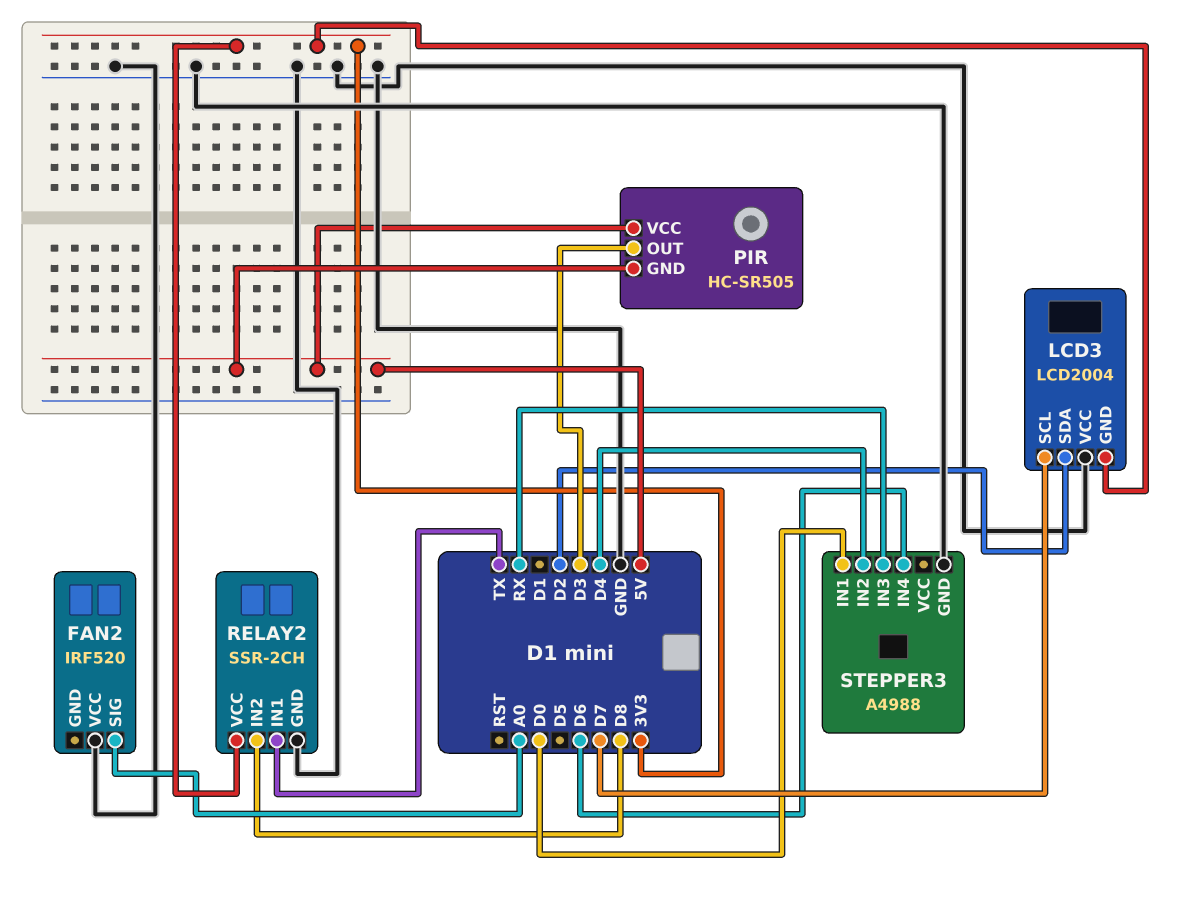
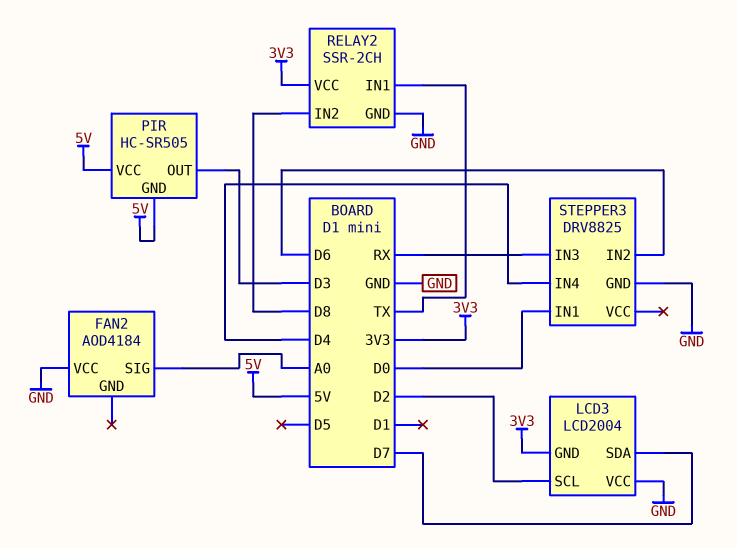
FAN2: IRF520 -> AOD4184
LCD3 pin SCL: D7 -> D2
LCD3 pin SDA: D2 -> D7
STEPPER3: A4988 -> DRV8825
STEPPER3 pin IN2: D4 -> D6
STEPPER3 pin IN4: D6 -> D4

